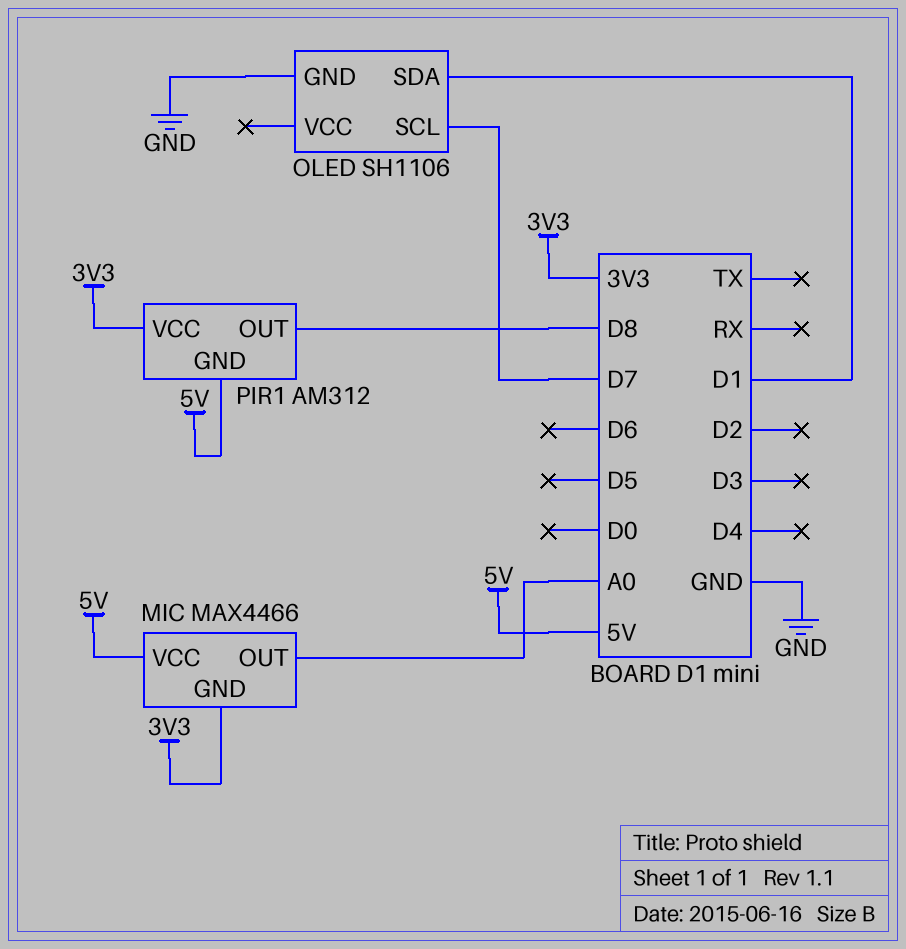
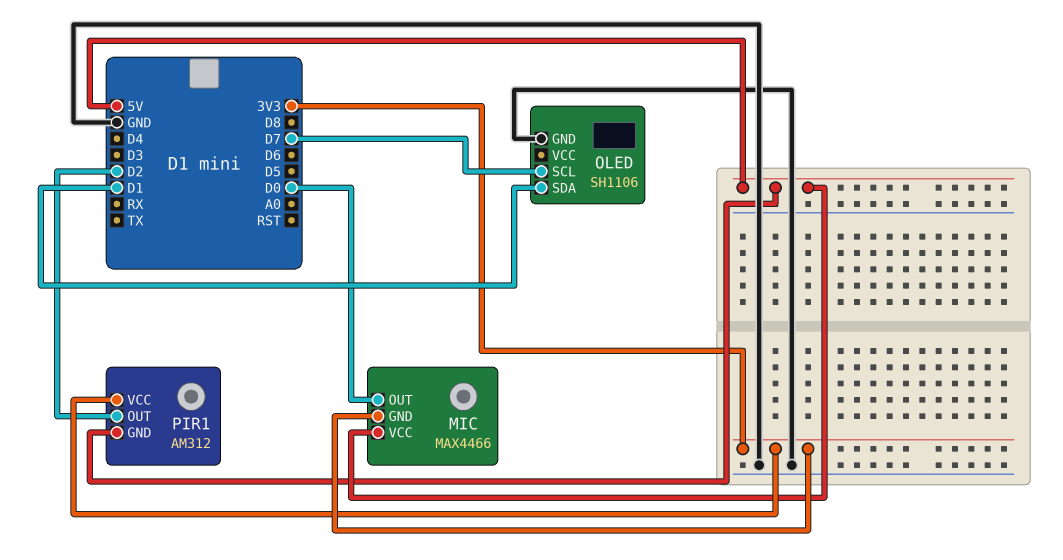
MIC pin OUT: A0 -> D0
PIR1 pin OUT: D8 -> D2

